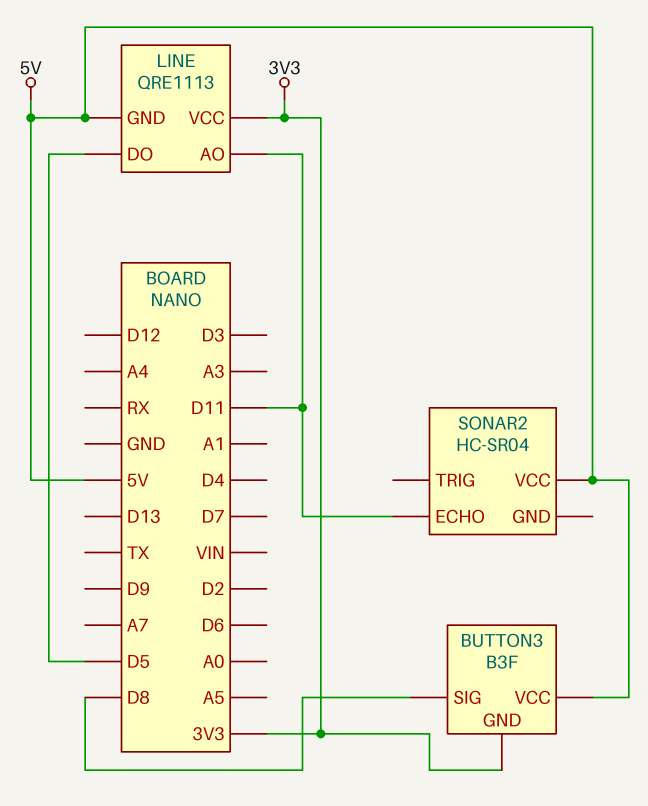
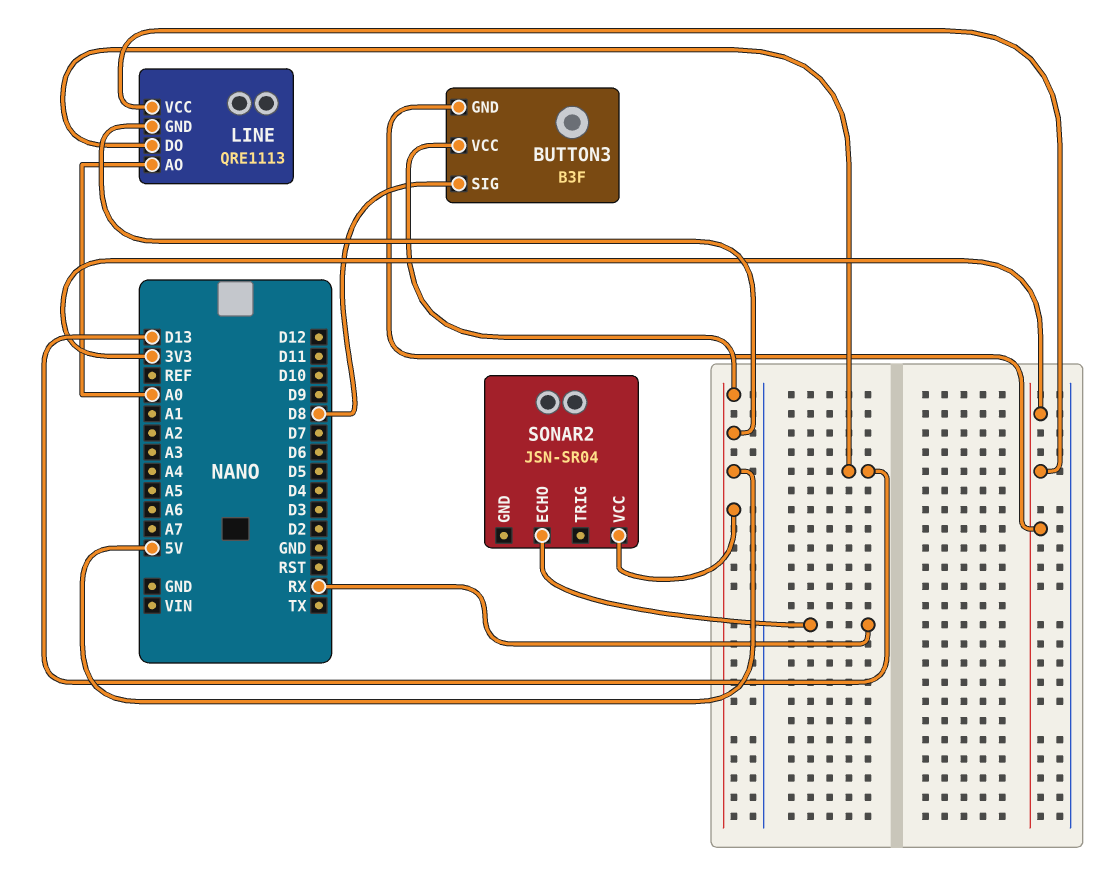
LINE pin AO: D11 -> A0
LINE pin DO: D5 -> D13
SONAR2: HC-SR04 -> JSN-SR04
SONAR2 pin ECHO: D11 -> RX

